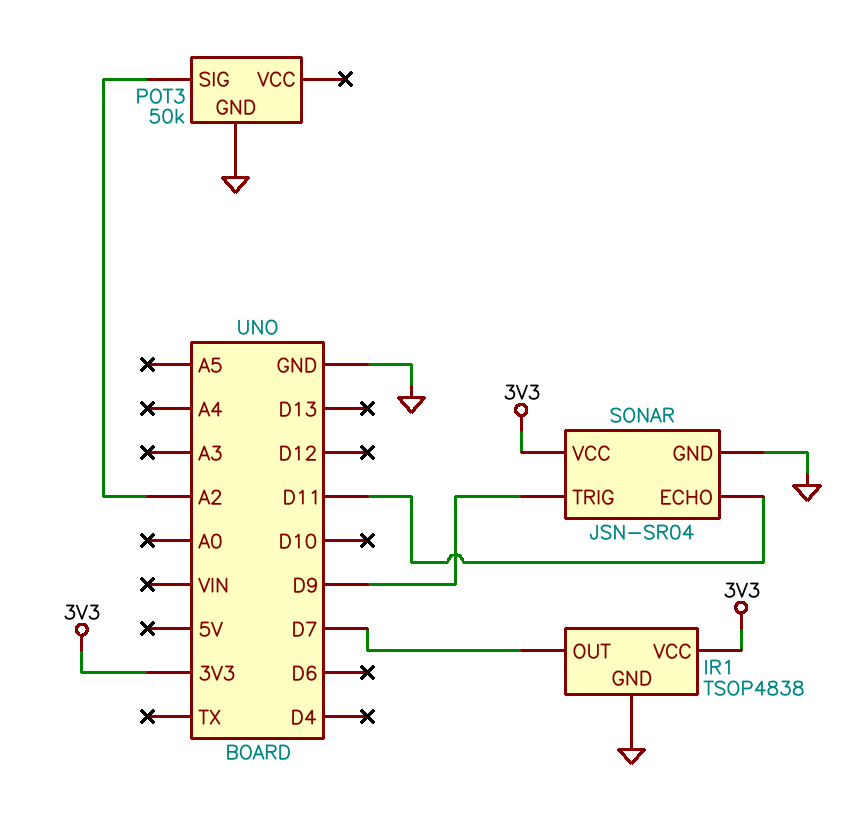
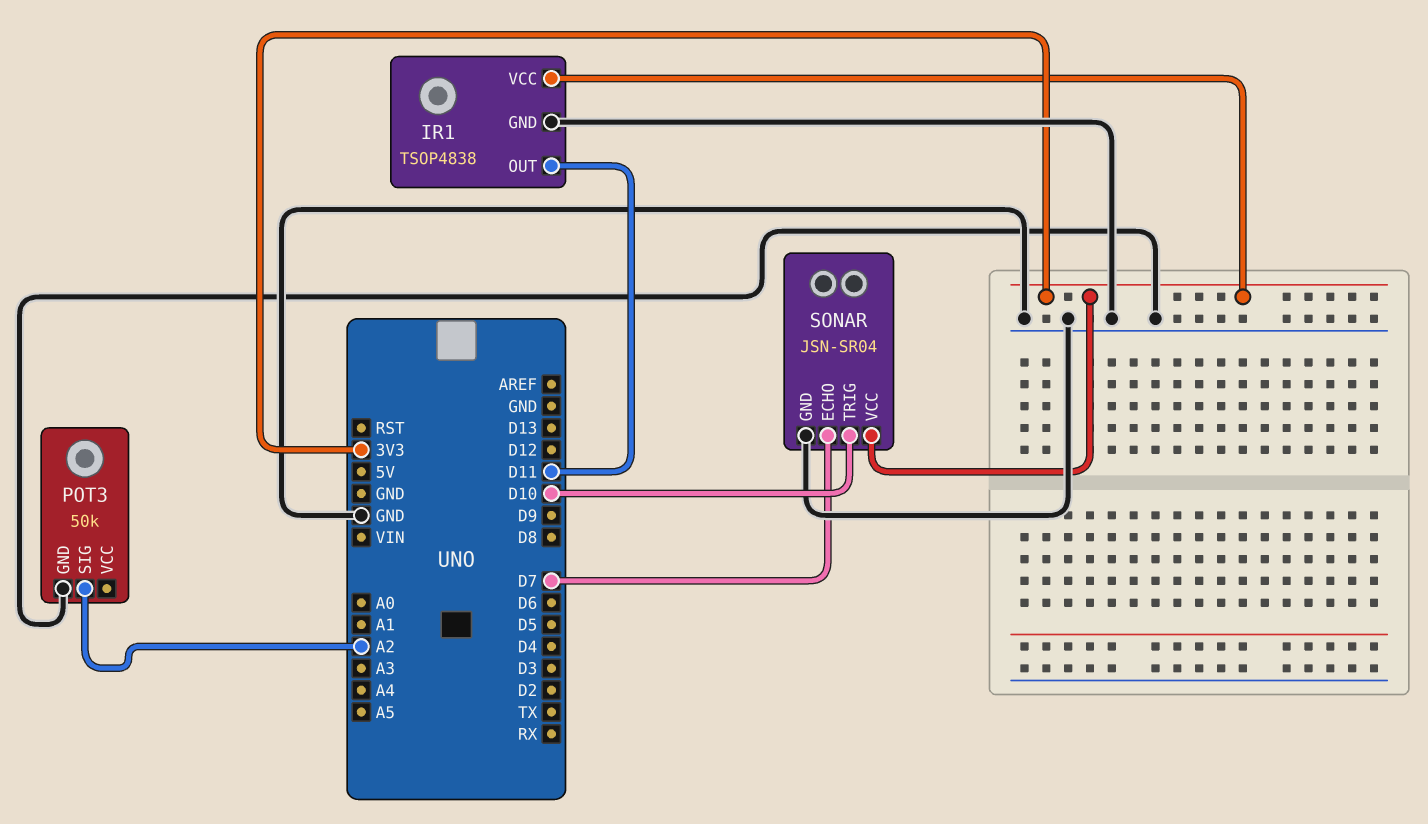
IR1 pin OUT: D7 -> D11
SONAR pin ECHO: D11 -> D7
SONAR pin TRIG: D9 -> D10

